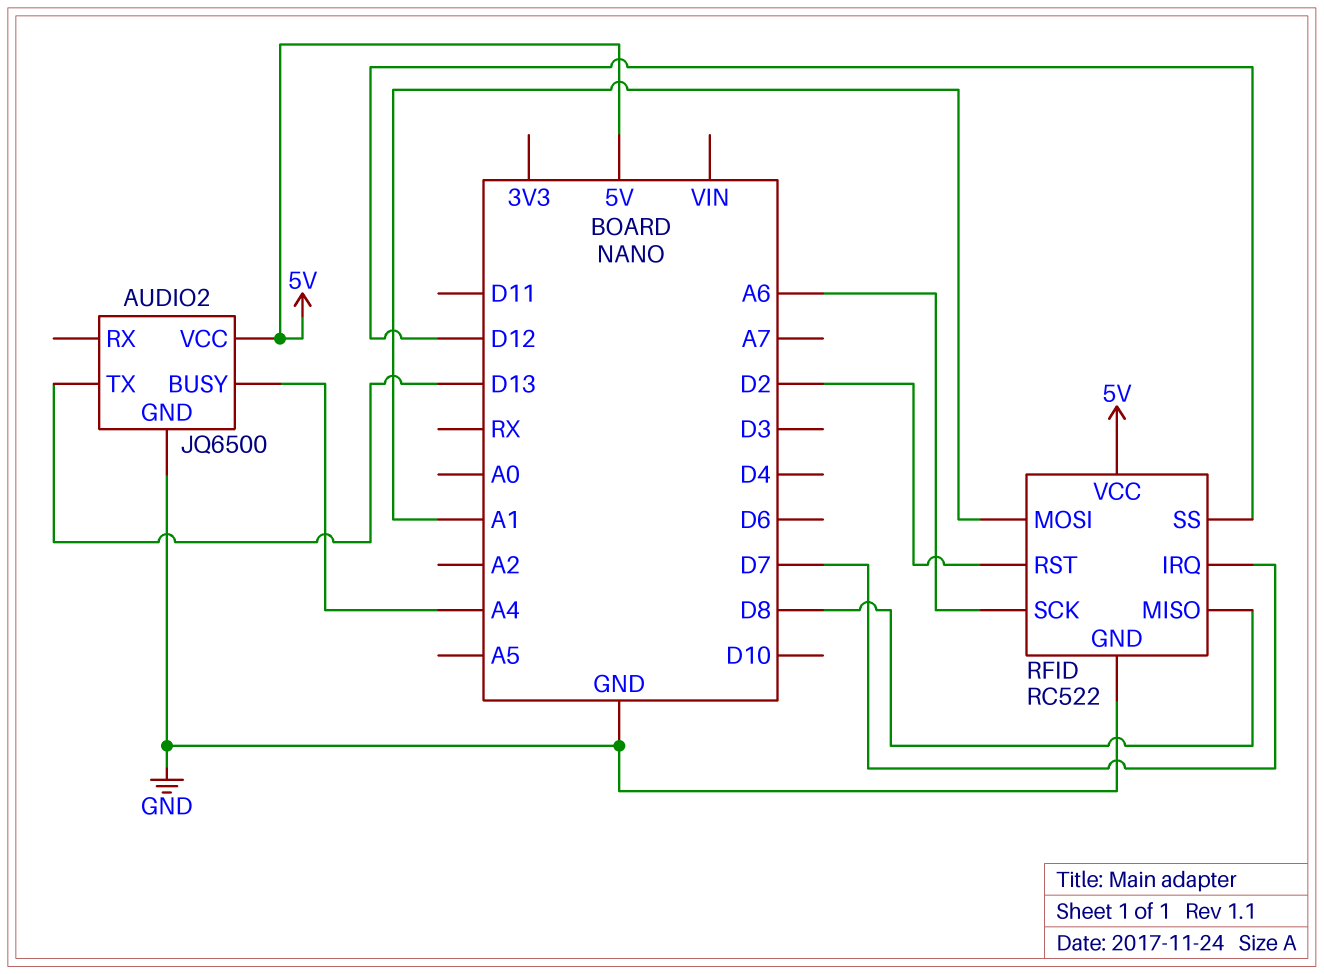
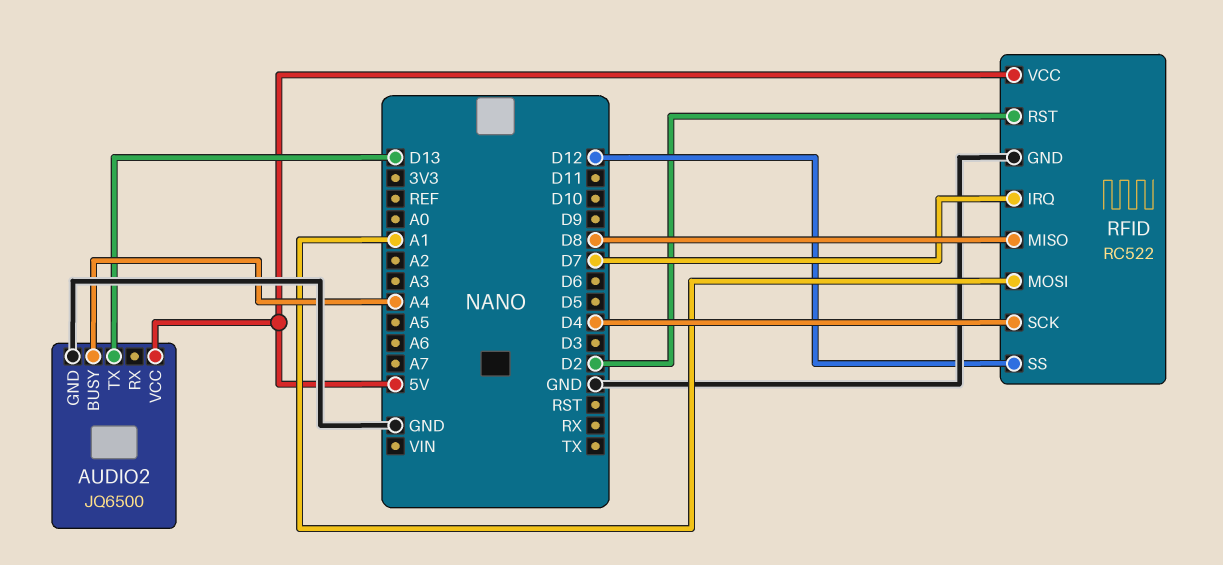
RFID pin SCK: A6 -> D4

